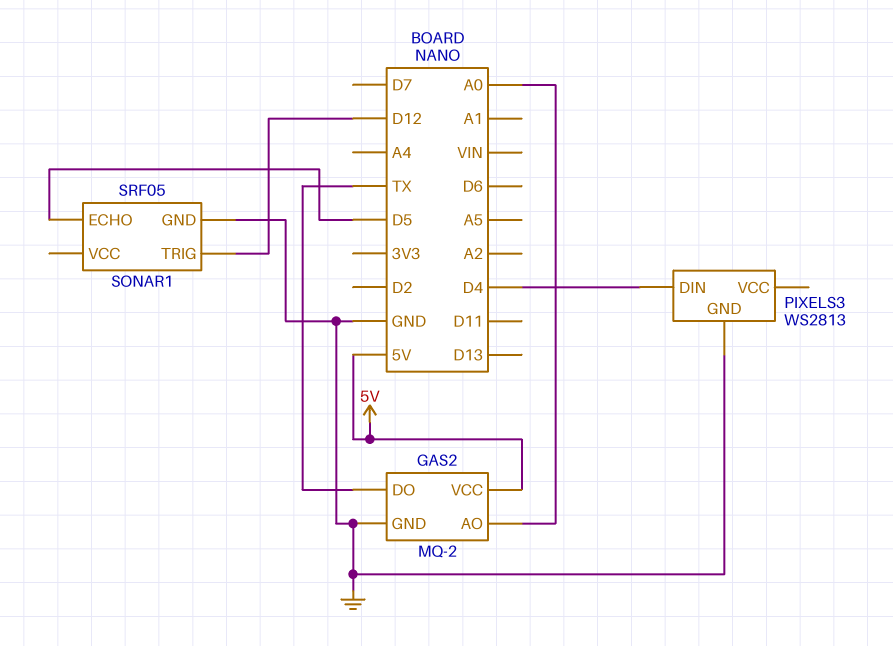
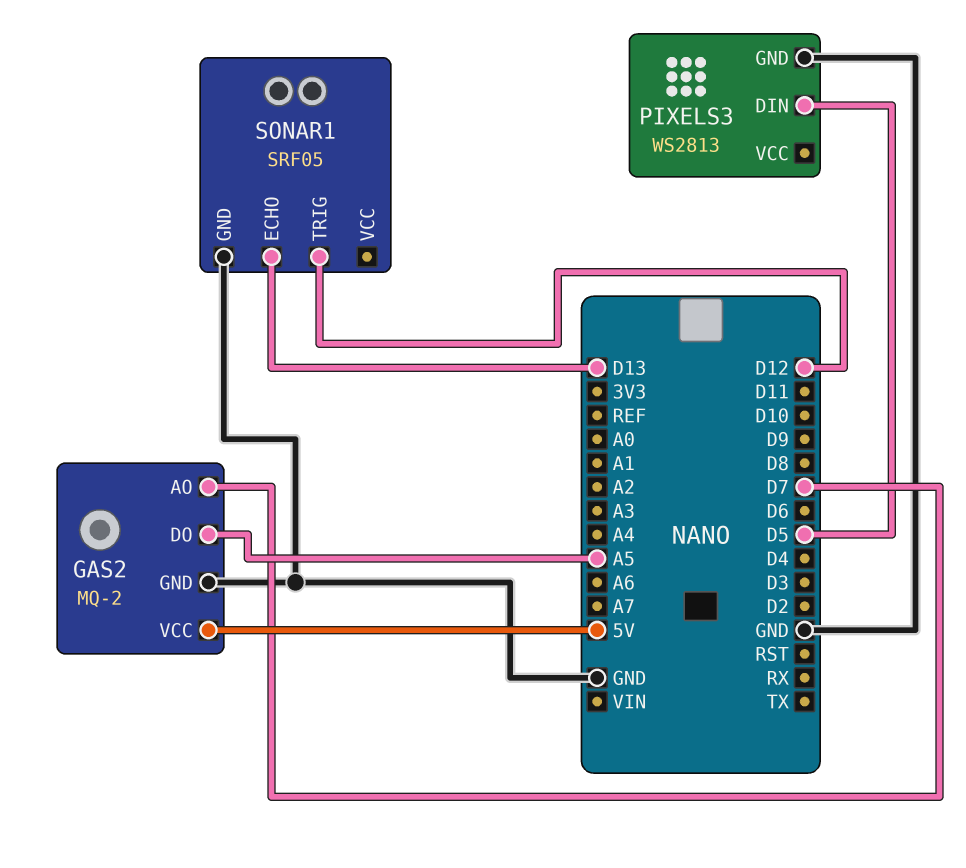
GAS2 pin AO: A0 -> D7
GAS2 pin DO: TX -> A5
PIXELS3 pin DIN: D4 -> D5
SONAR1 pin ECHO: D5 -> D13

